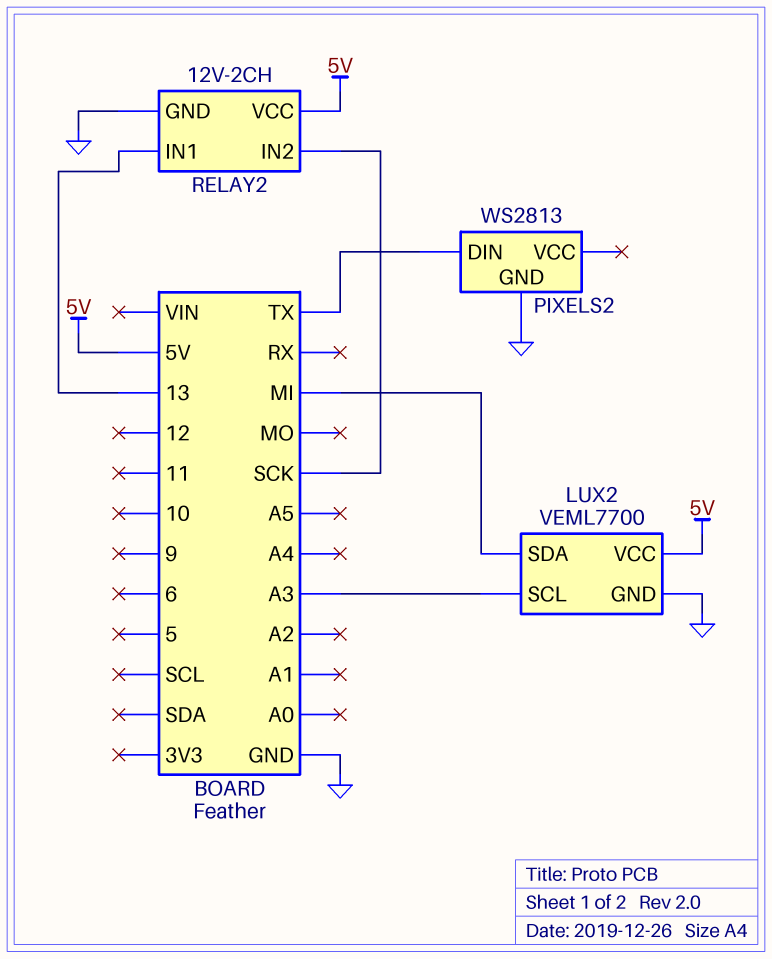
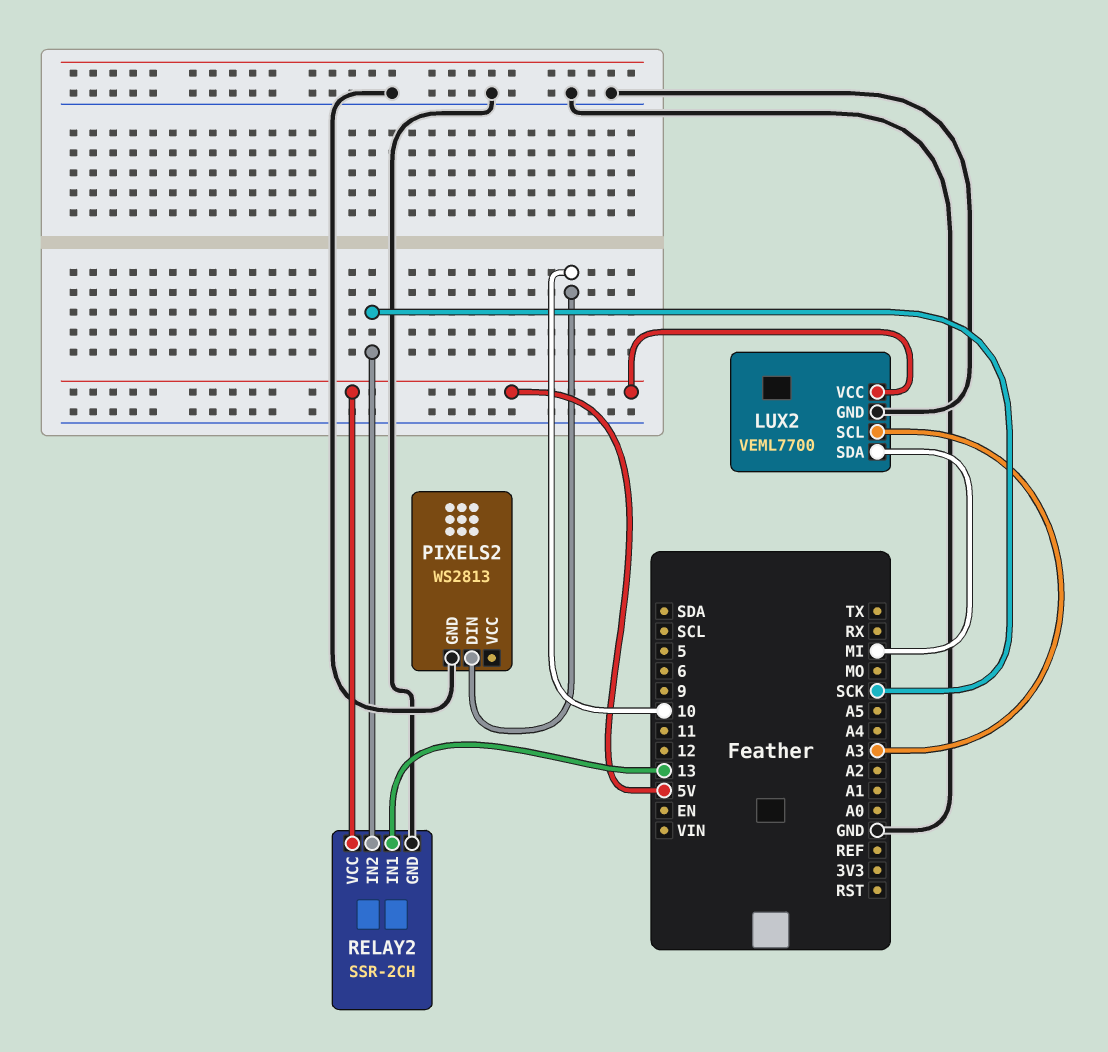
PIXELS2 pin DIN: TX -> 10
RELAY2: 12V-2CH -> SSR-2CH

